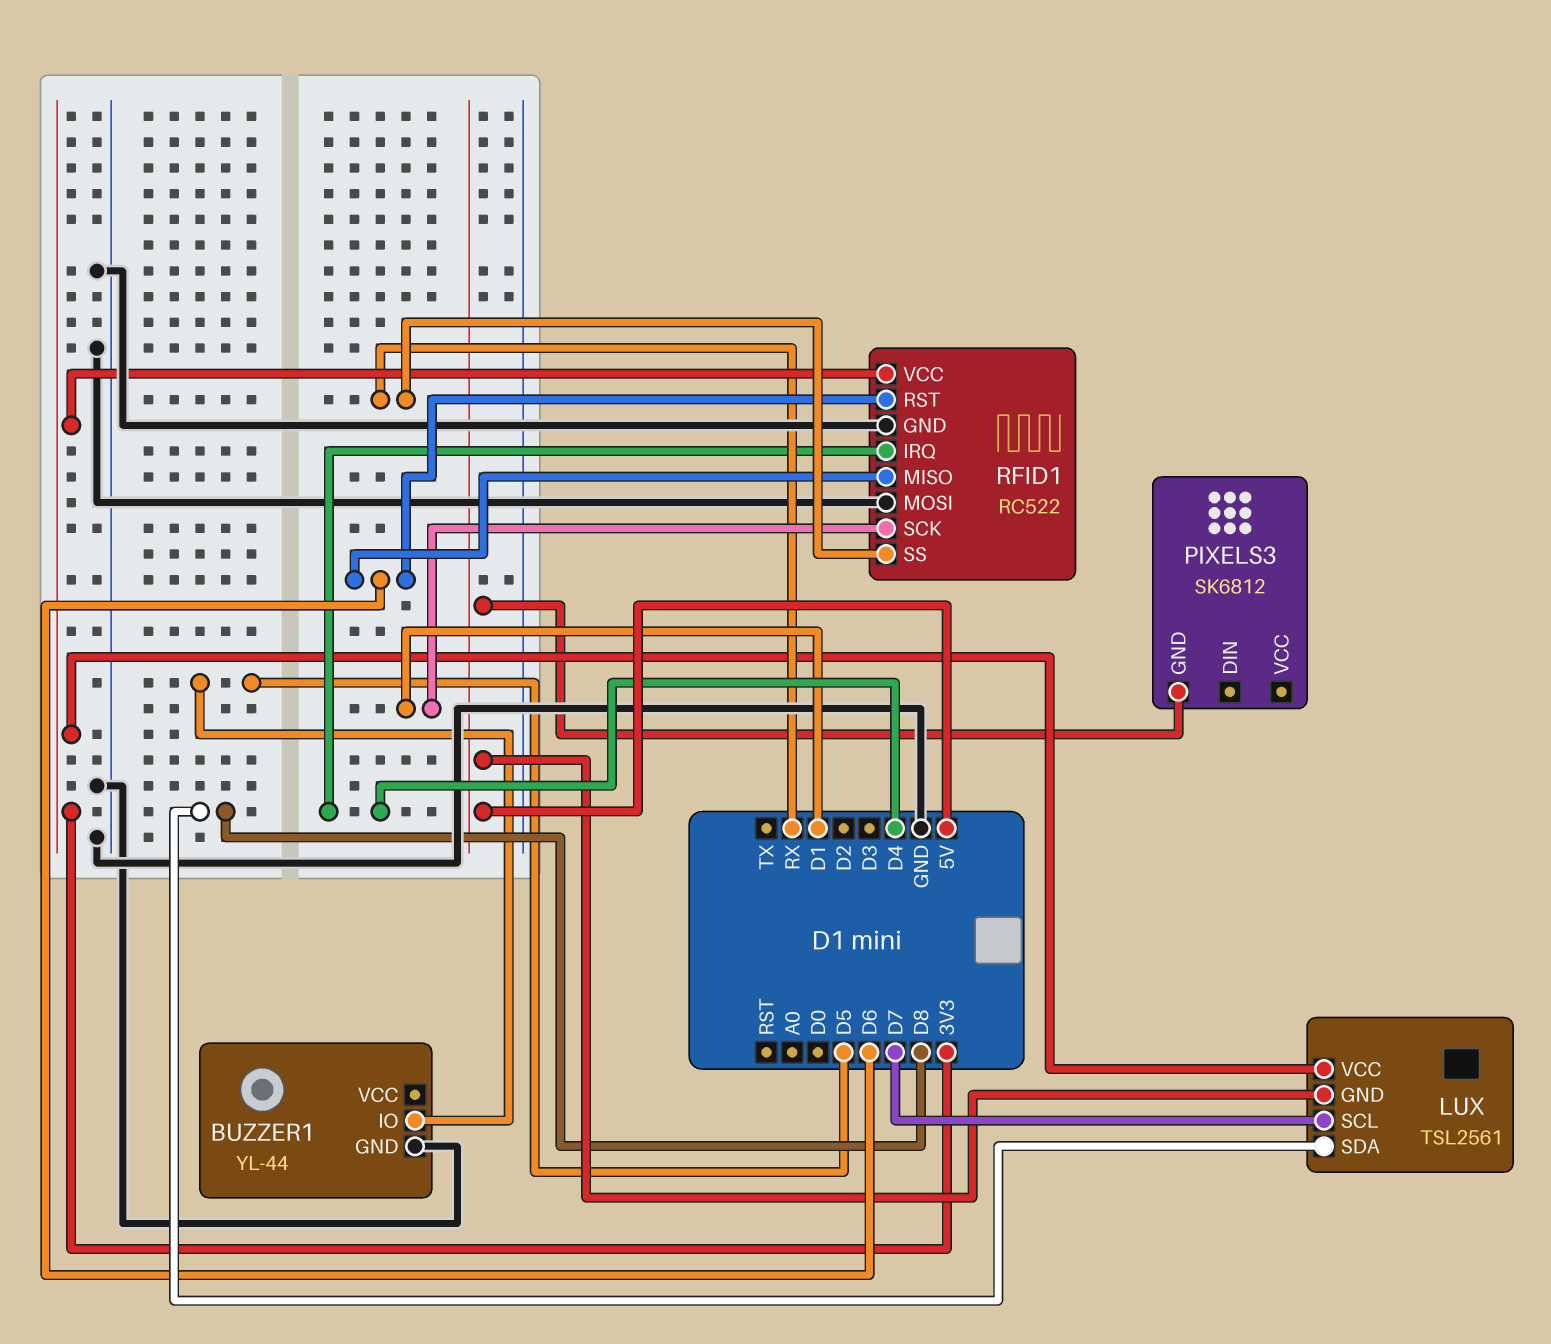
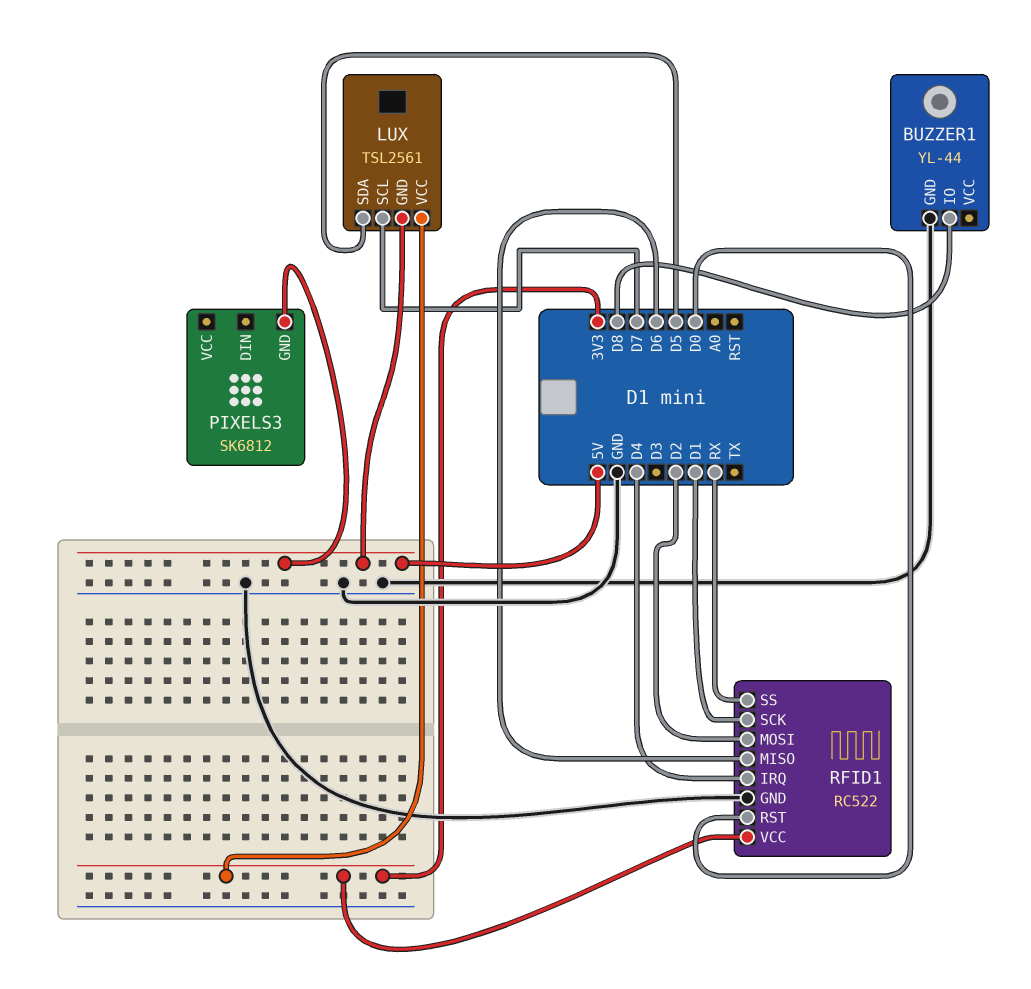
BUZZER1 pin IO: D5 -> D8
LUX pin SDA: D8 -> D5
RFID1 pin MOSI: GND -> D2
RFID1 pin RST: D6 -> D0

